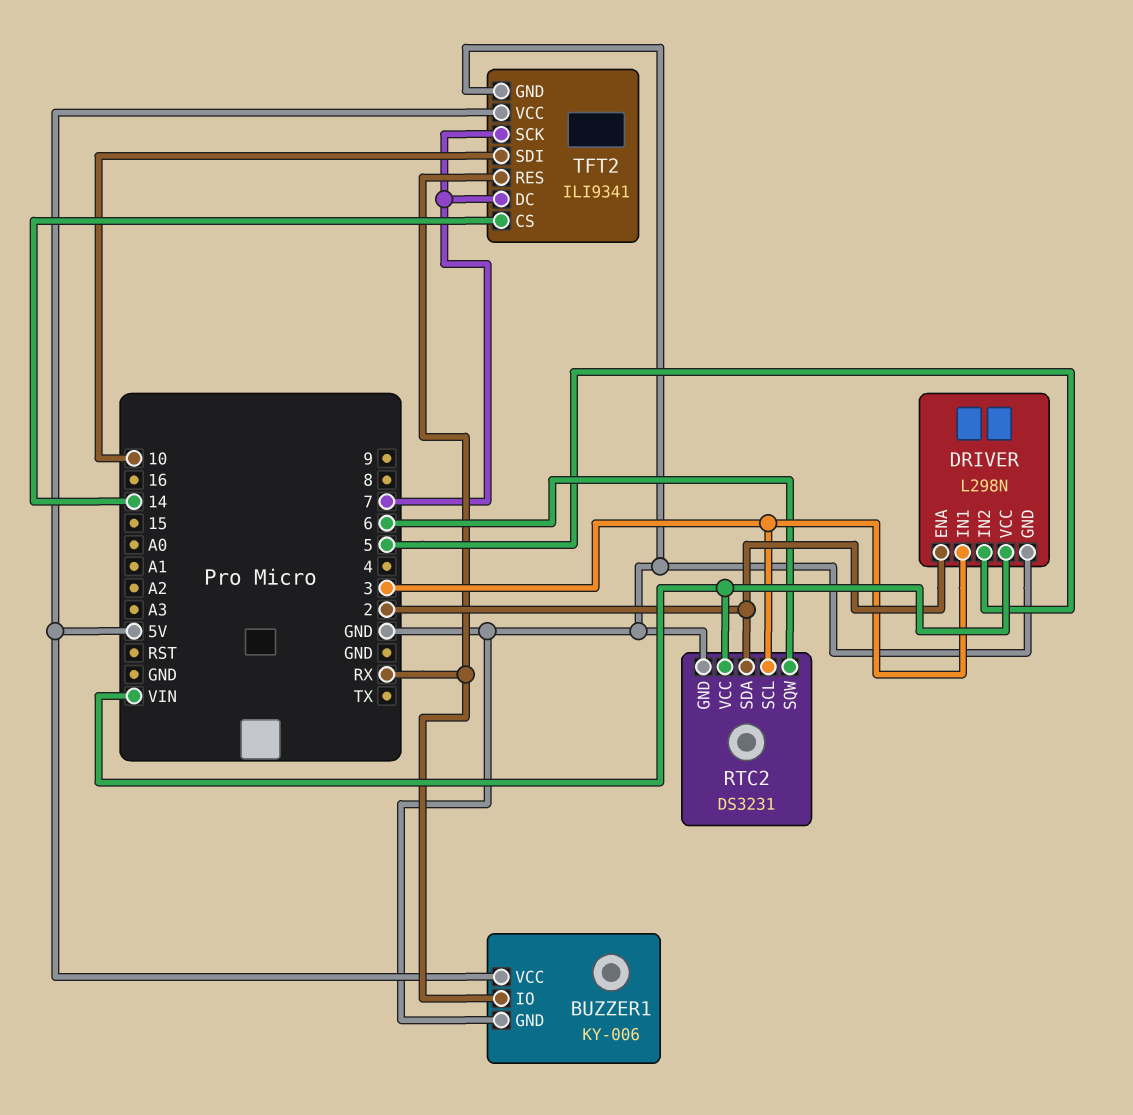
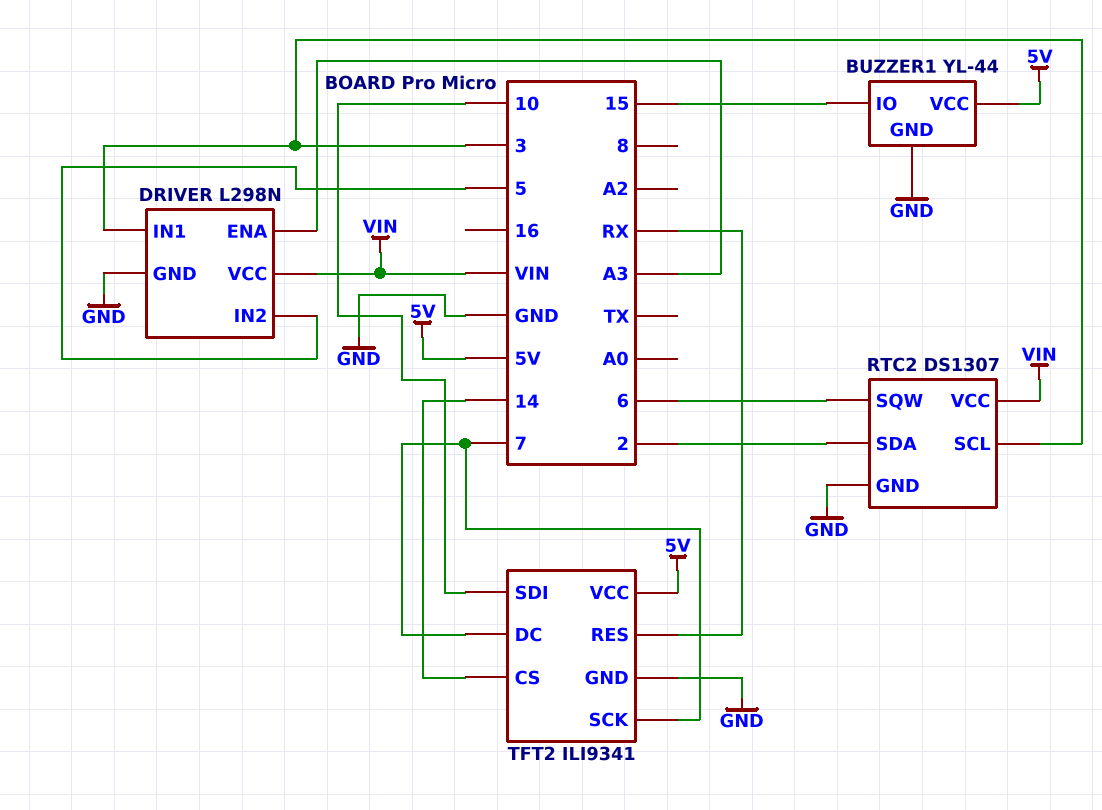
BUZZER1: KY-006 -> YL-44
BUZZER1 pin IO: RX -> 15
DRIVER pin ENA: 2 -> A3
RTC2: DS3231 -> DS1307

